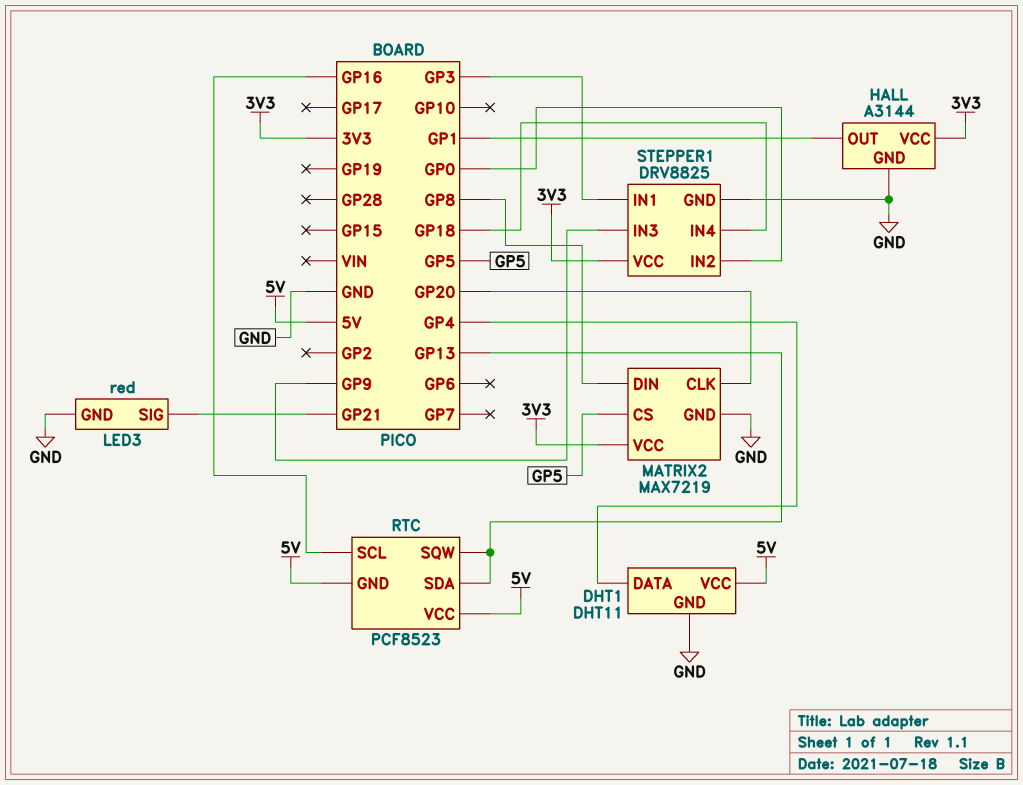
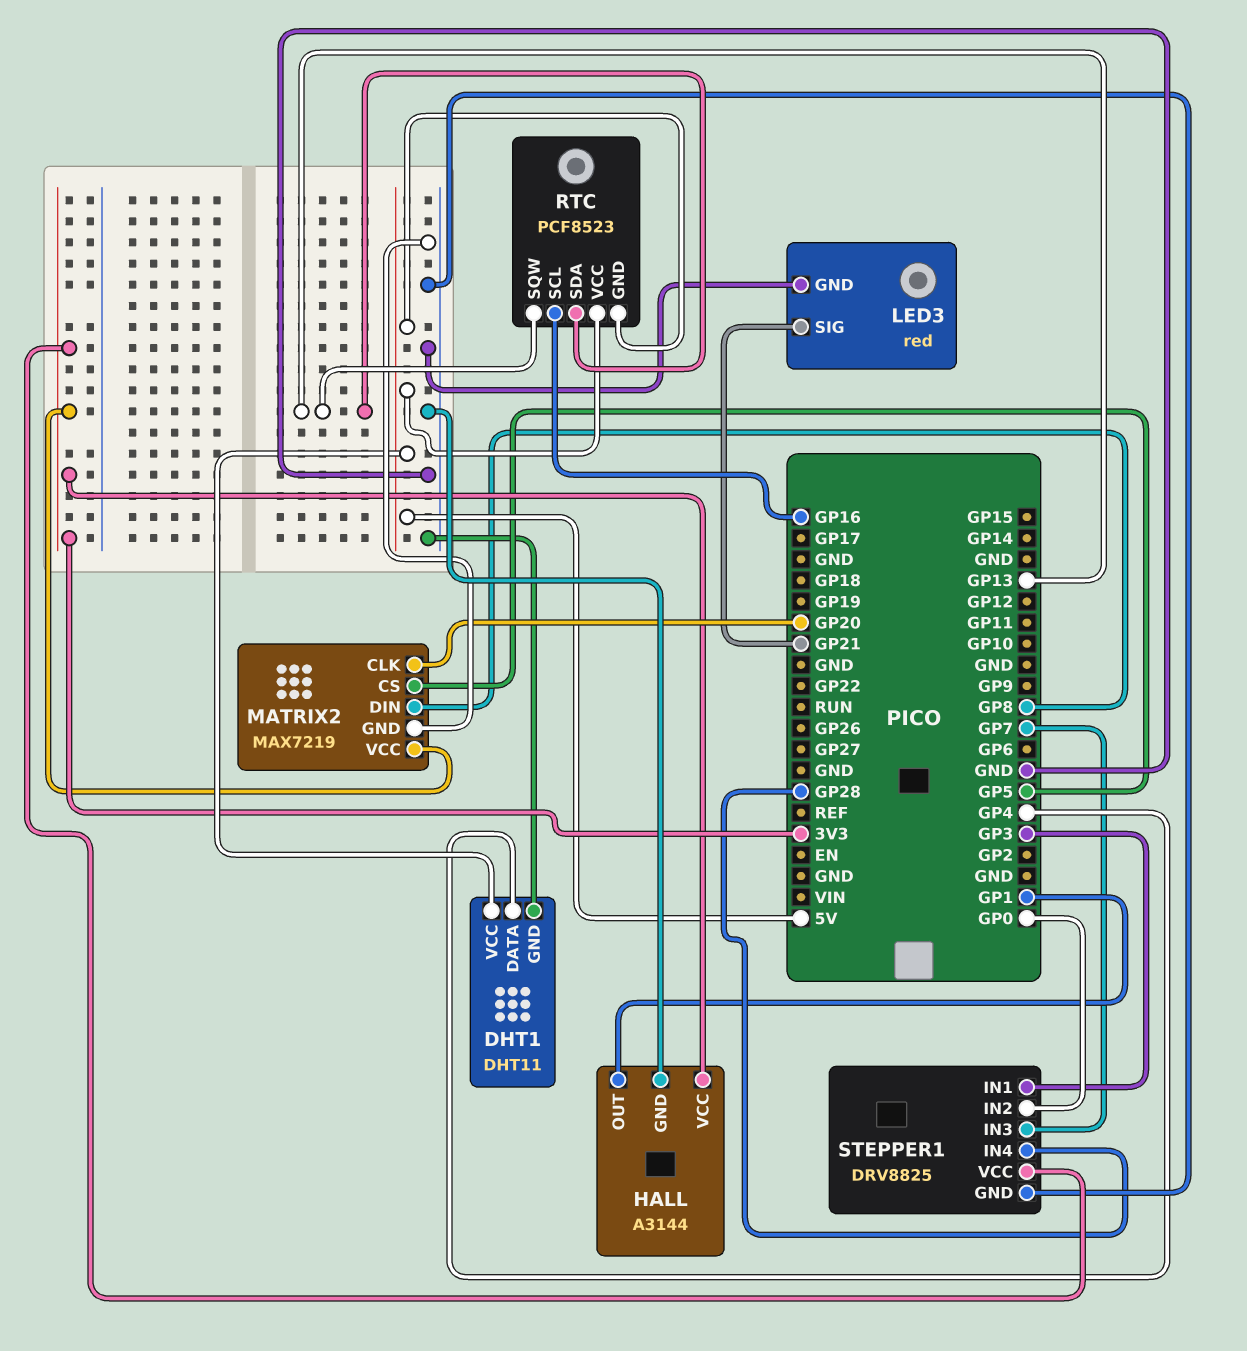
STEPPER1 pin IN3: GP9 -> GP7
STEPPER1 pin IN4: GP18 -> GP28

